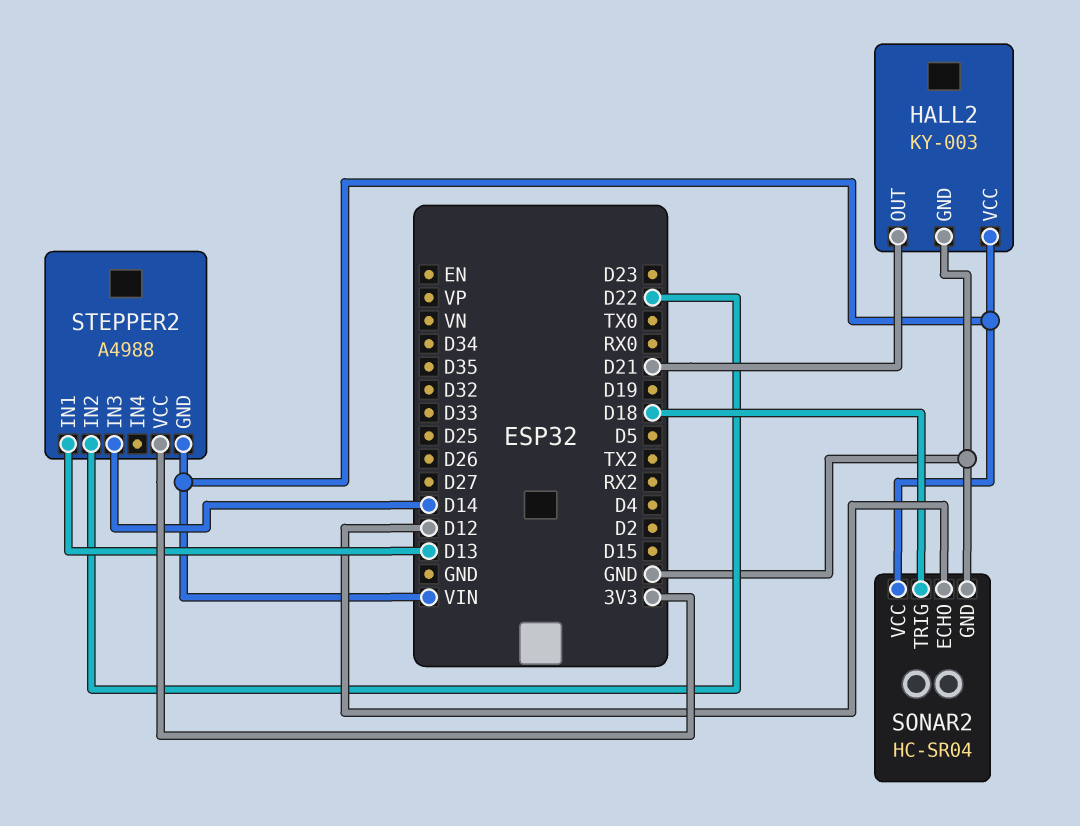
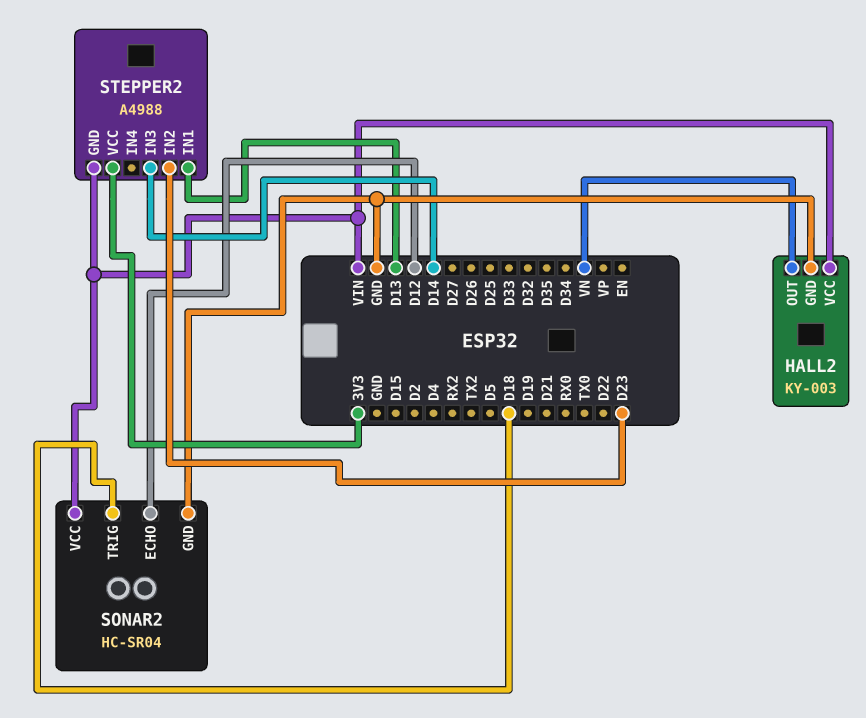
HALL2 pin OUT: D21 -> VN
STEPPER2 pin IN2: D22 -> D23

